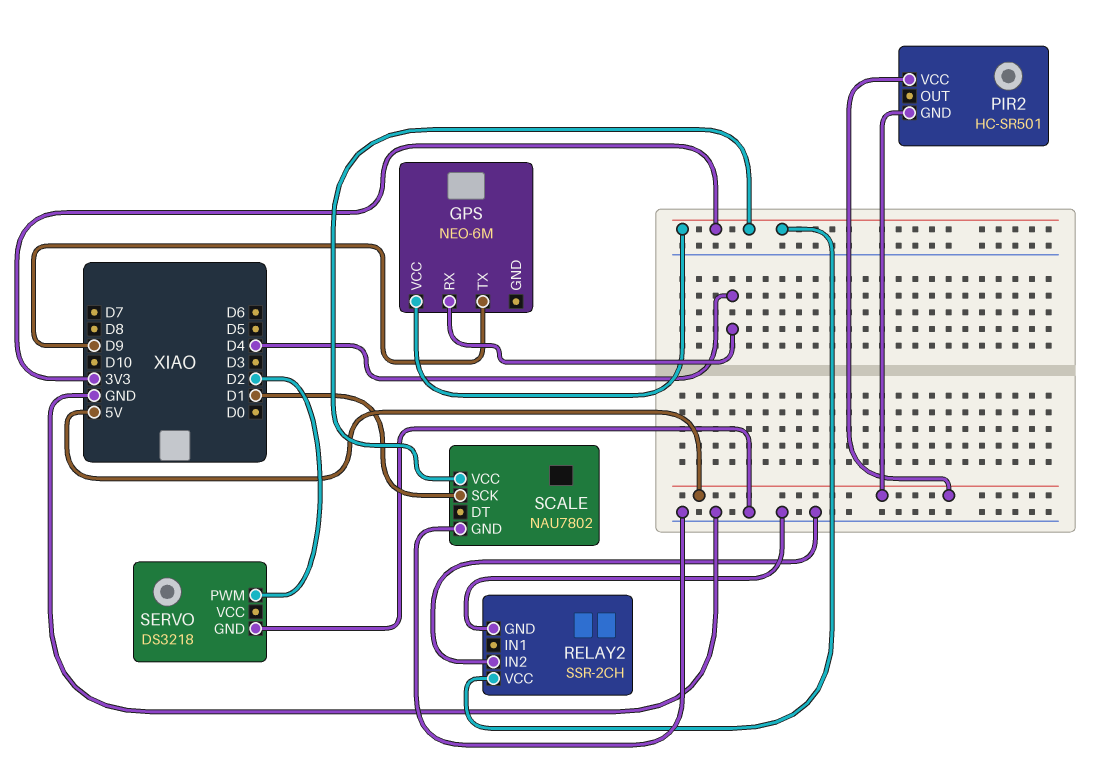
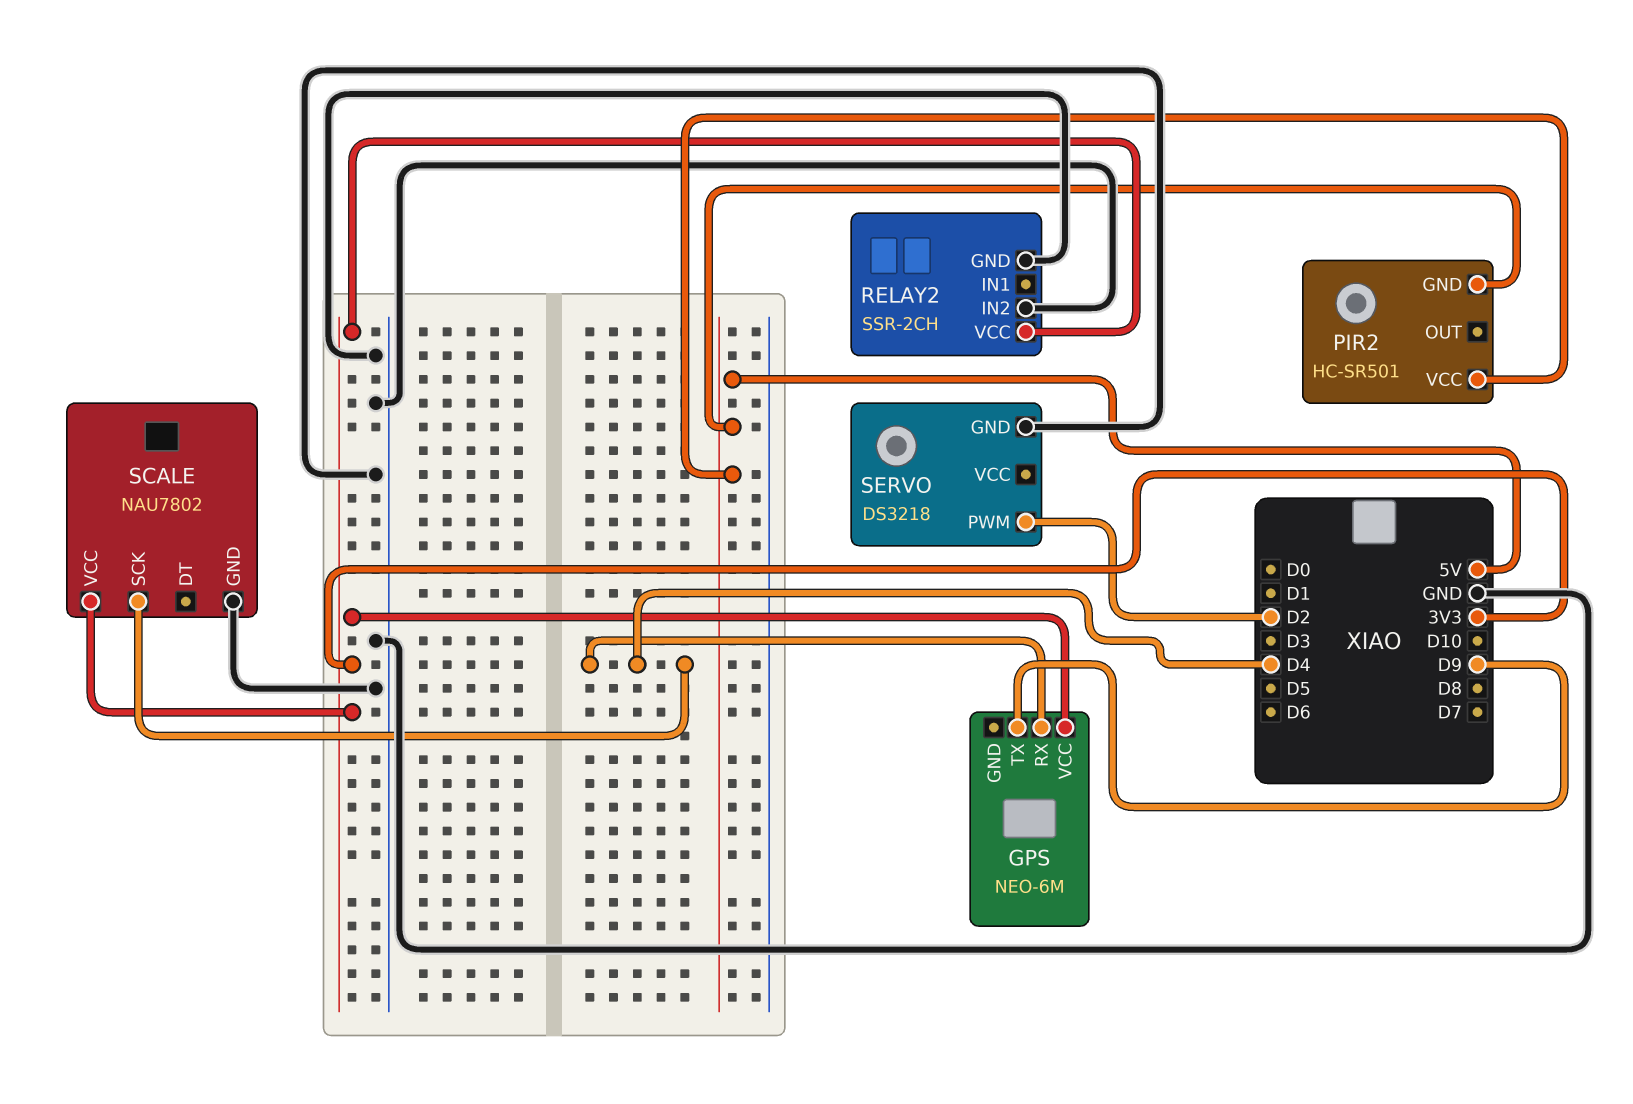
SCALE pin SCK: D1 -> D4

